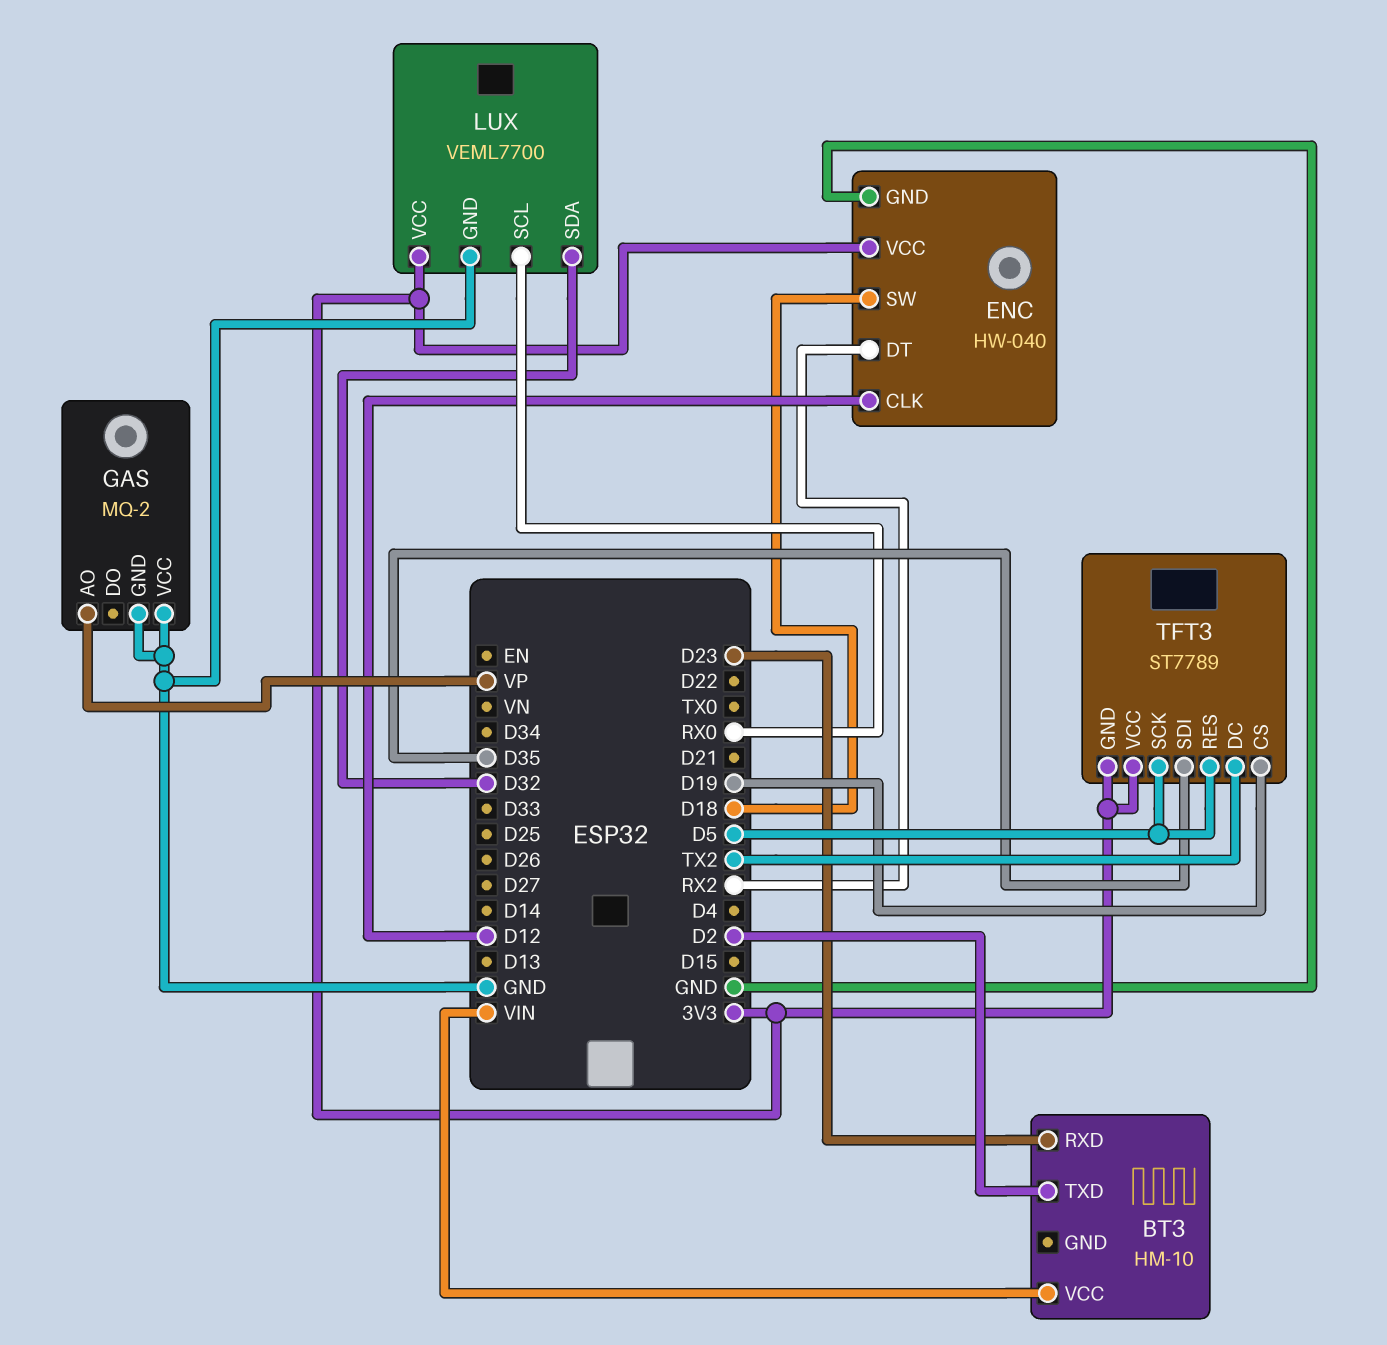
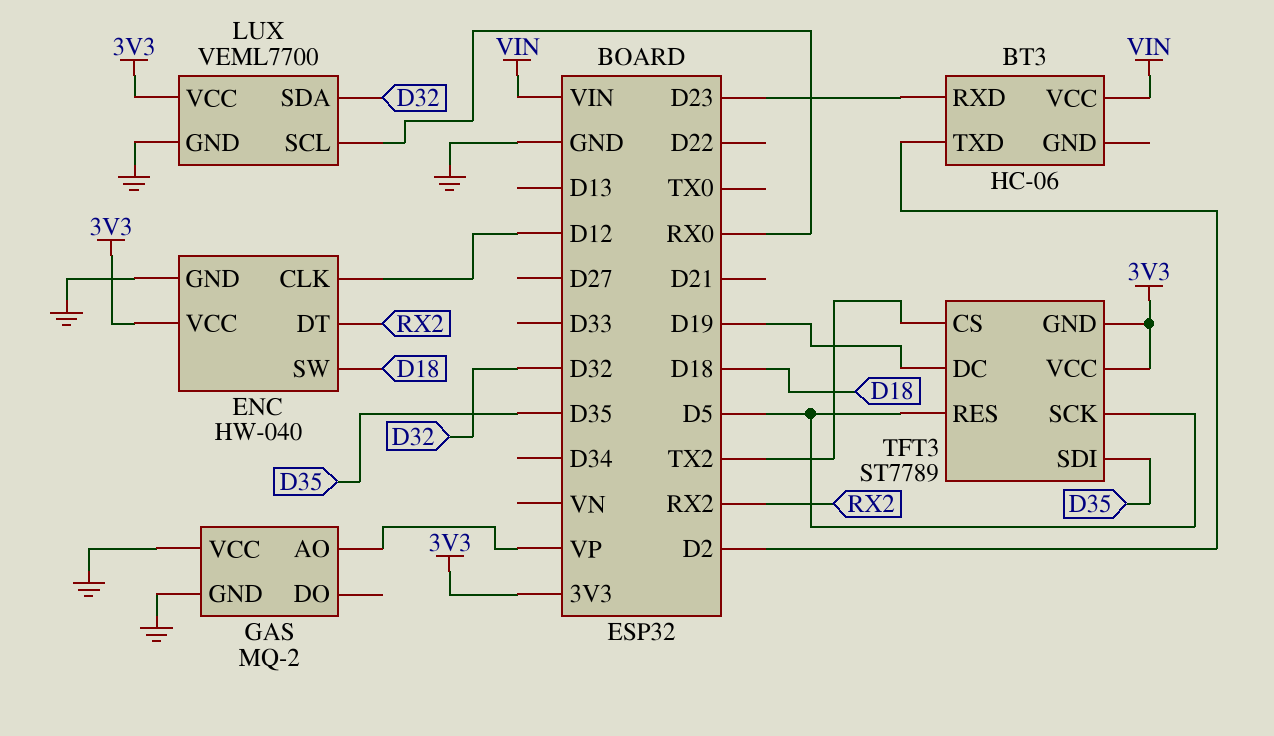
BT3: HM-10 -> HC-06
TFT3 pin CS: D19 -> TX2
TFT3 pin DC: TX2 -> D19

